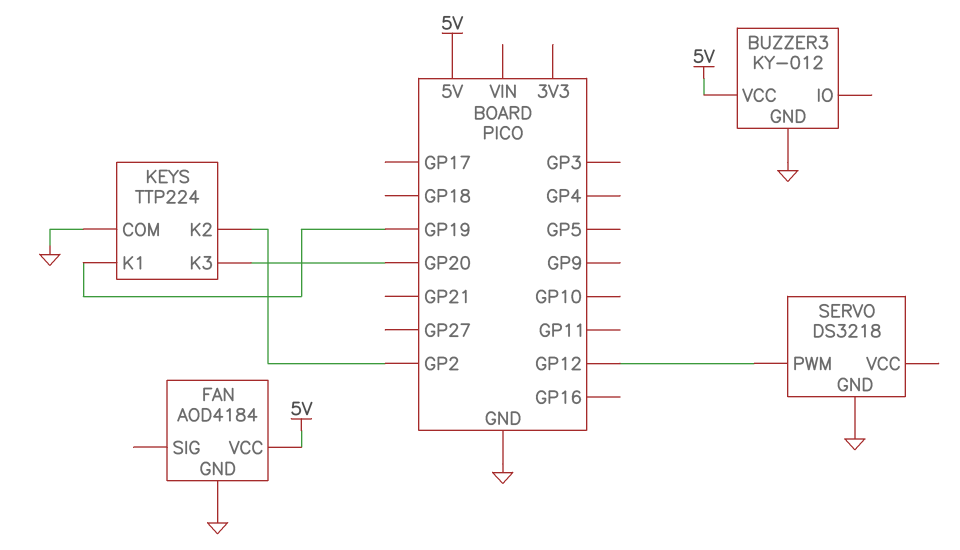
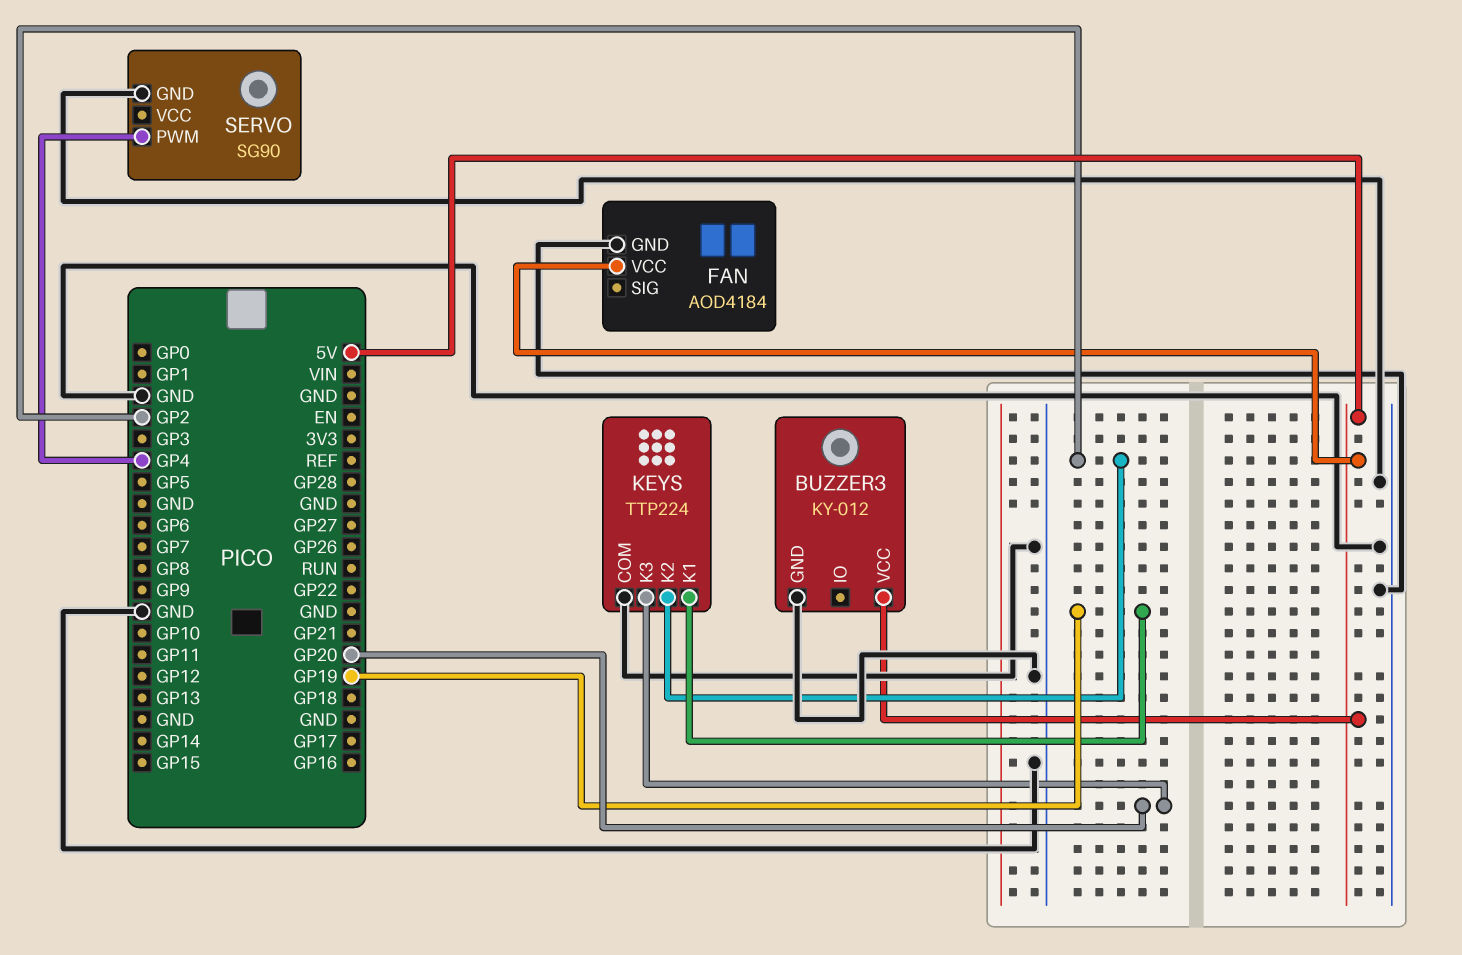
SERVO: DS3218 -> SG90
SERVO pin PWM: GP12 -> GP4

